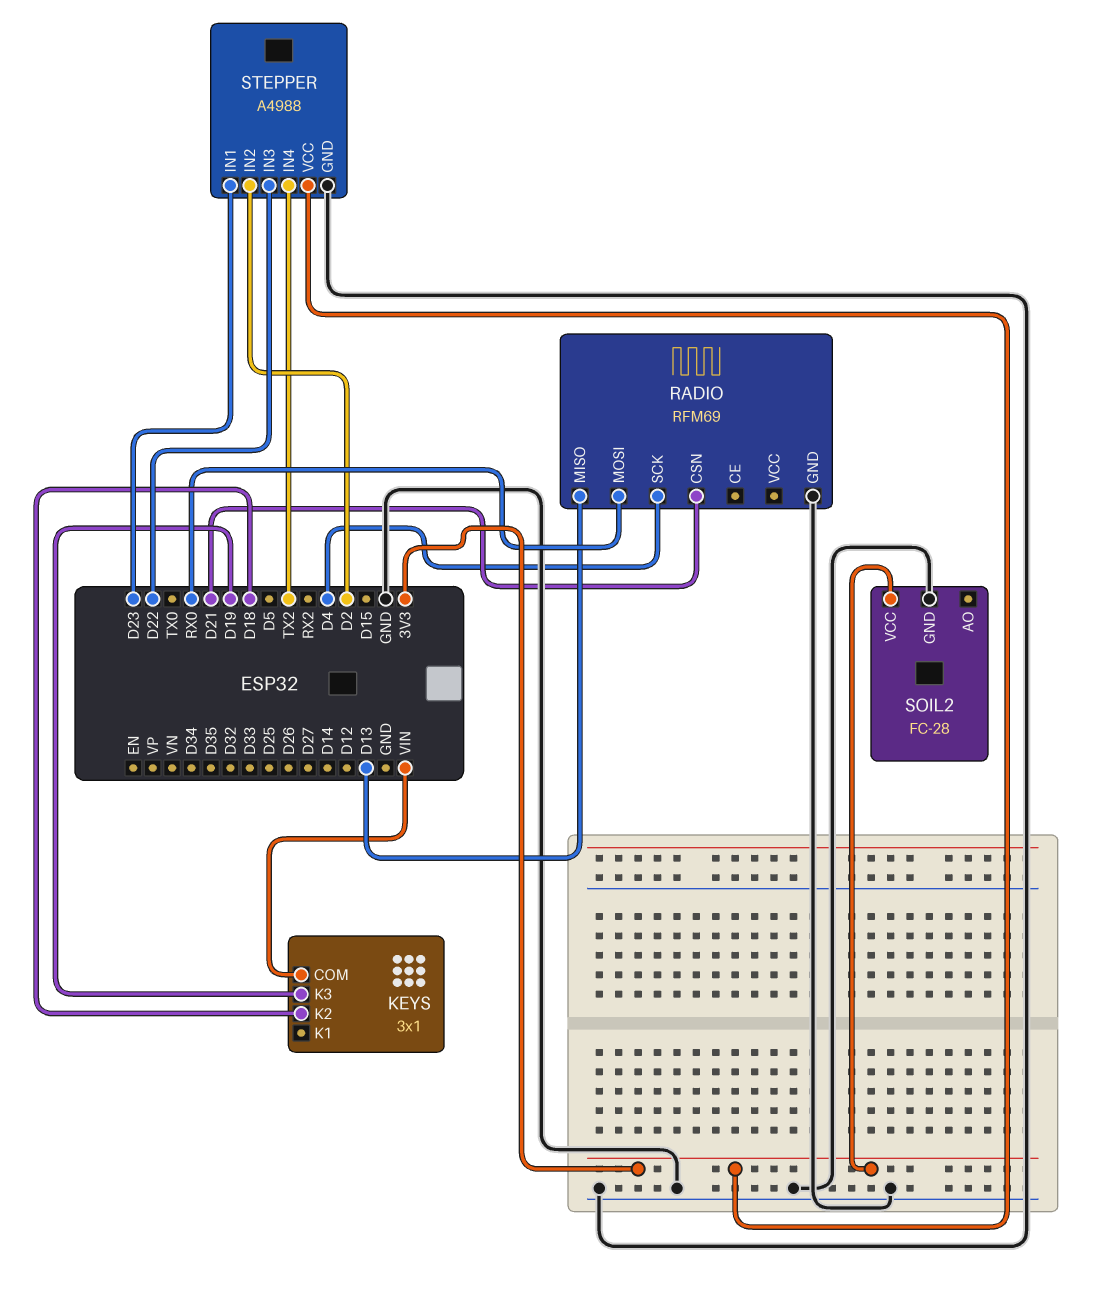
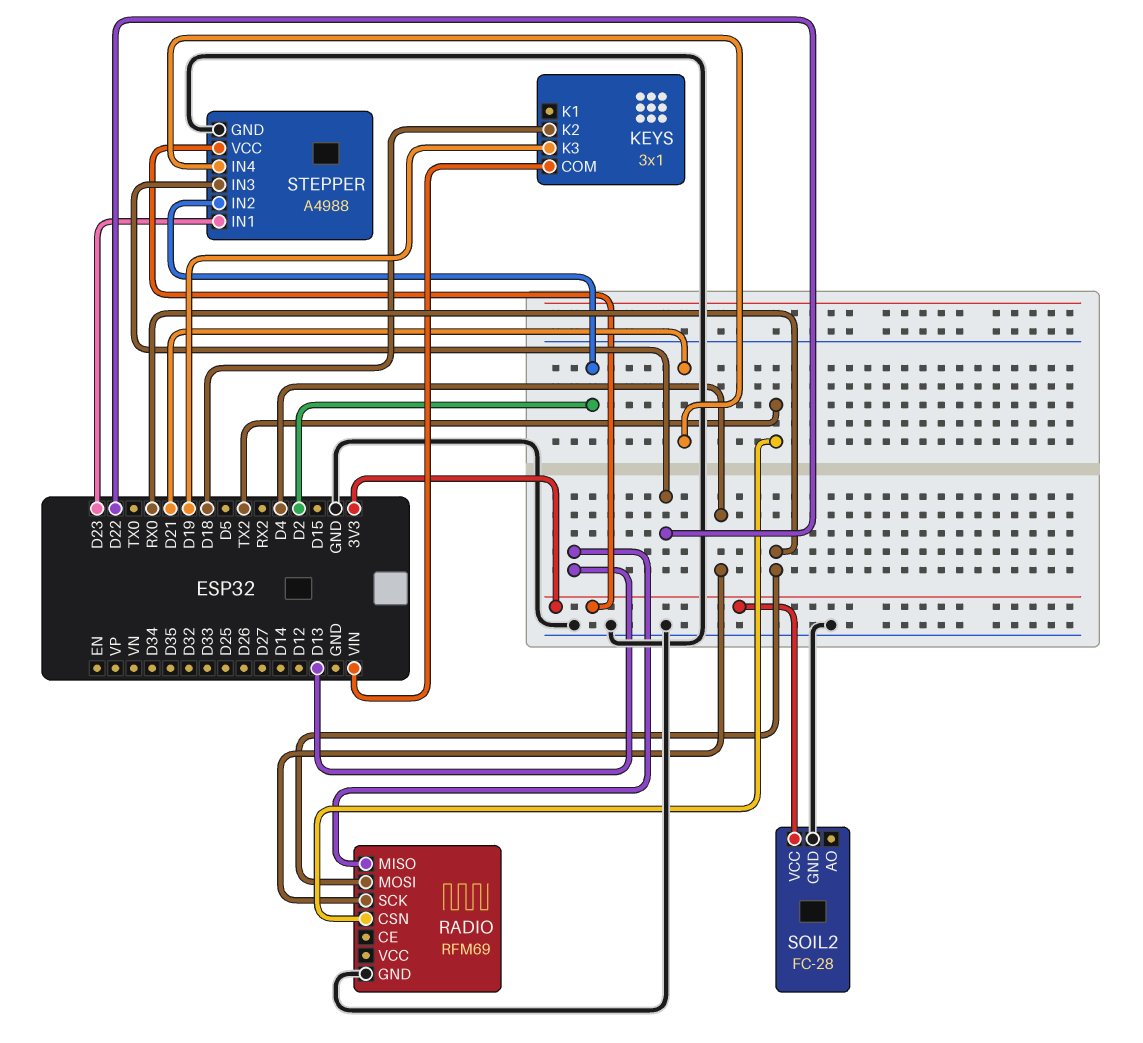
RADIO pin CSN: D21 -> TX2
STEPPER pin IN4: TX2 -> D21

